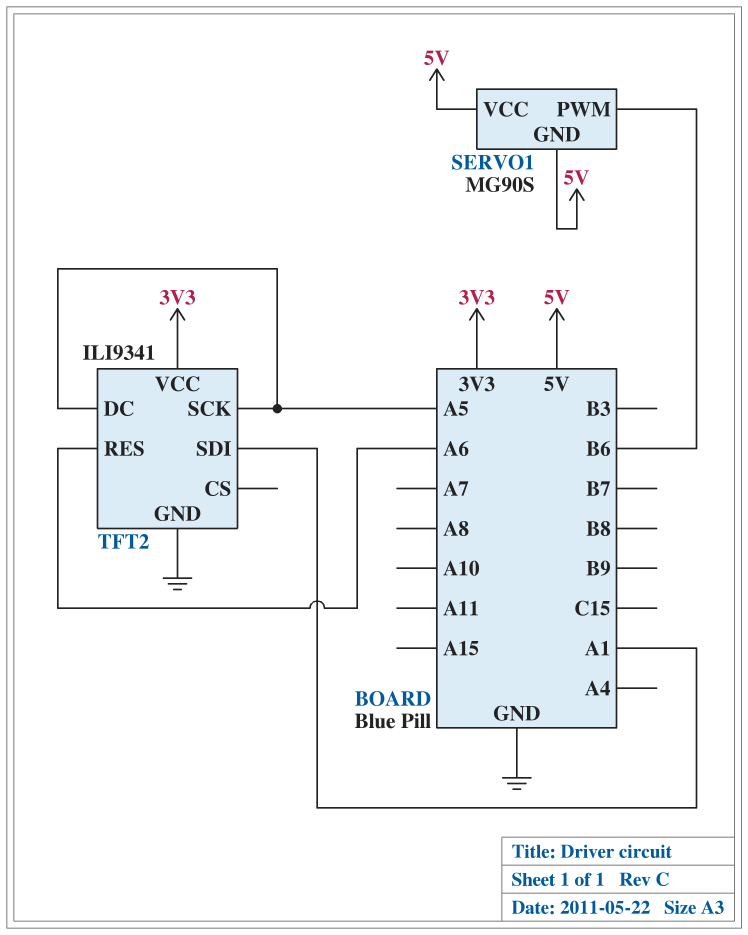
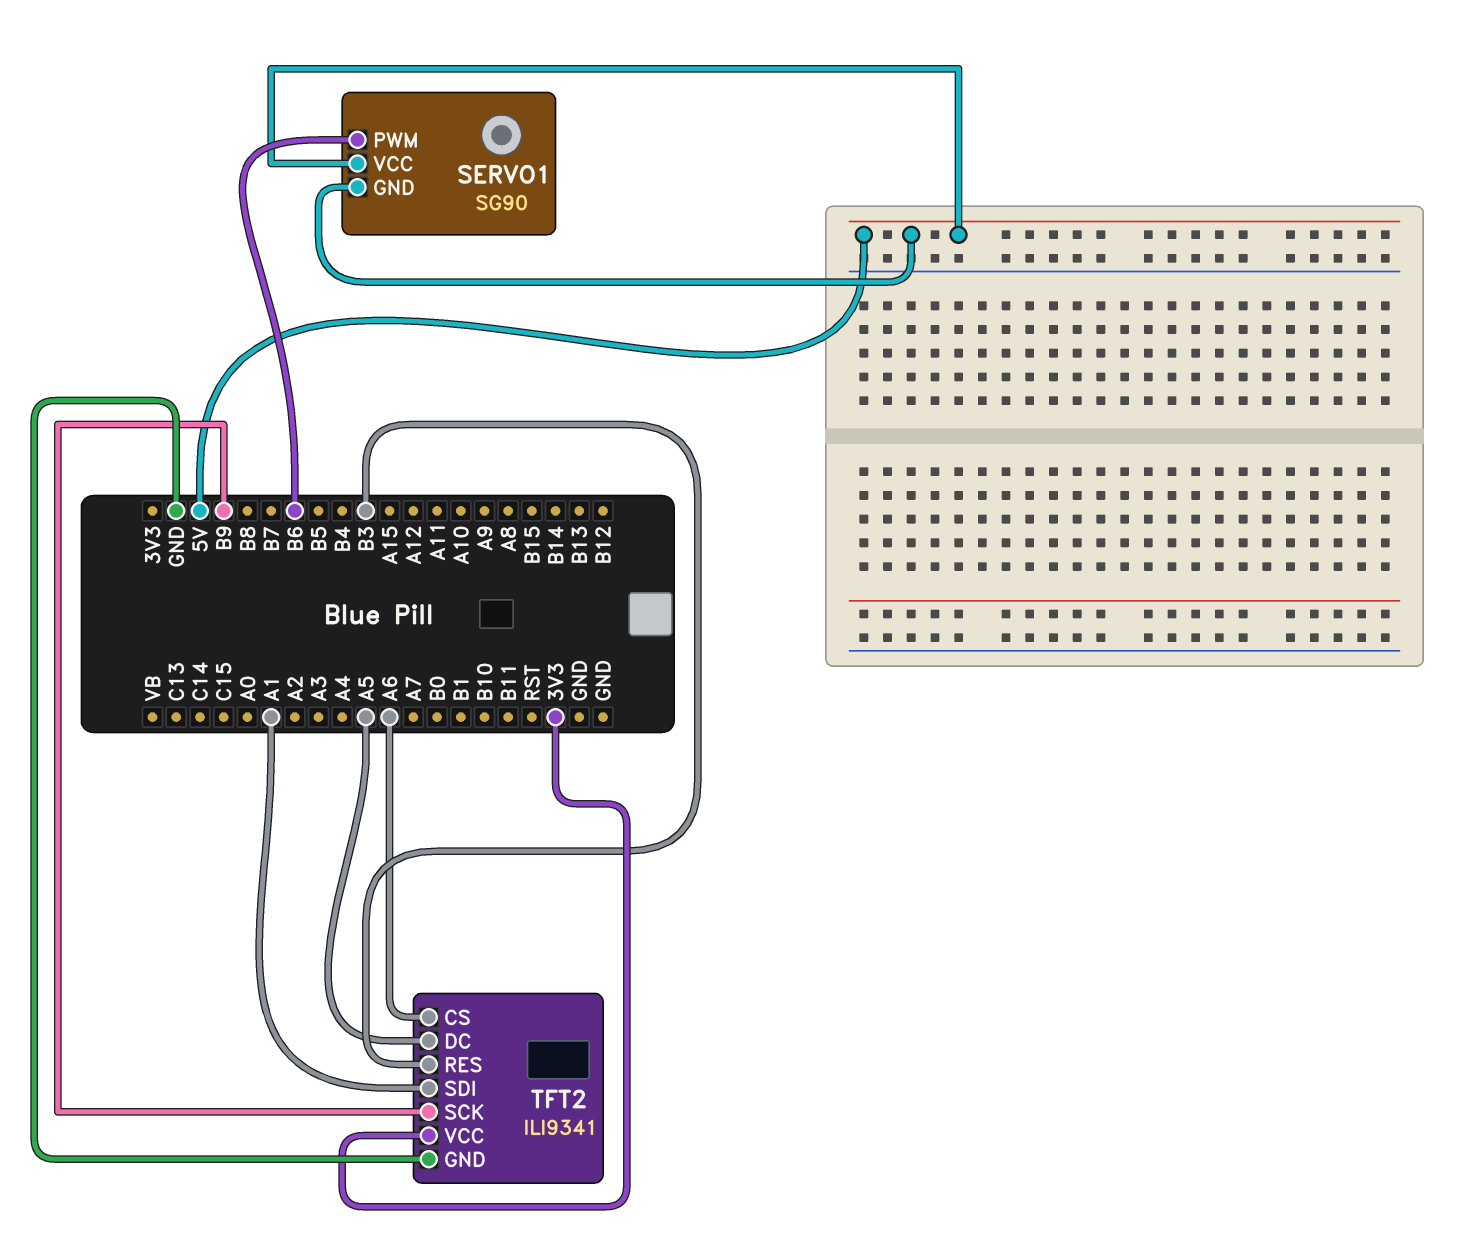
SERVO1: MG90S -> SG90
TFT2 pin CS: none -> A6
TFT2 pin RES: A6 -> B3
TFT2 pin SCK: A5 -> B9

